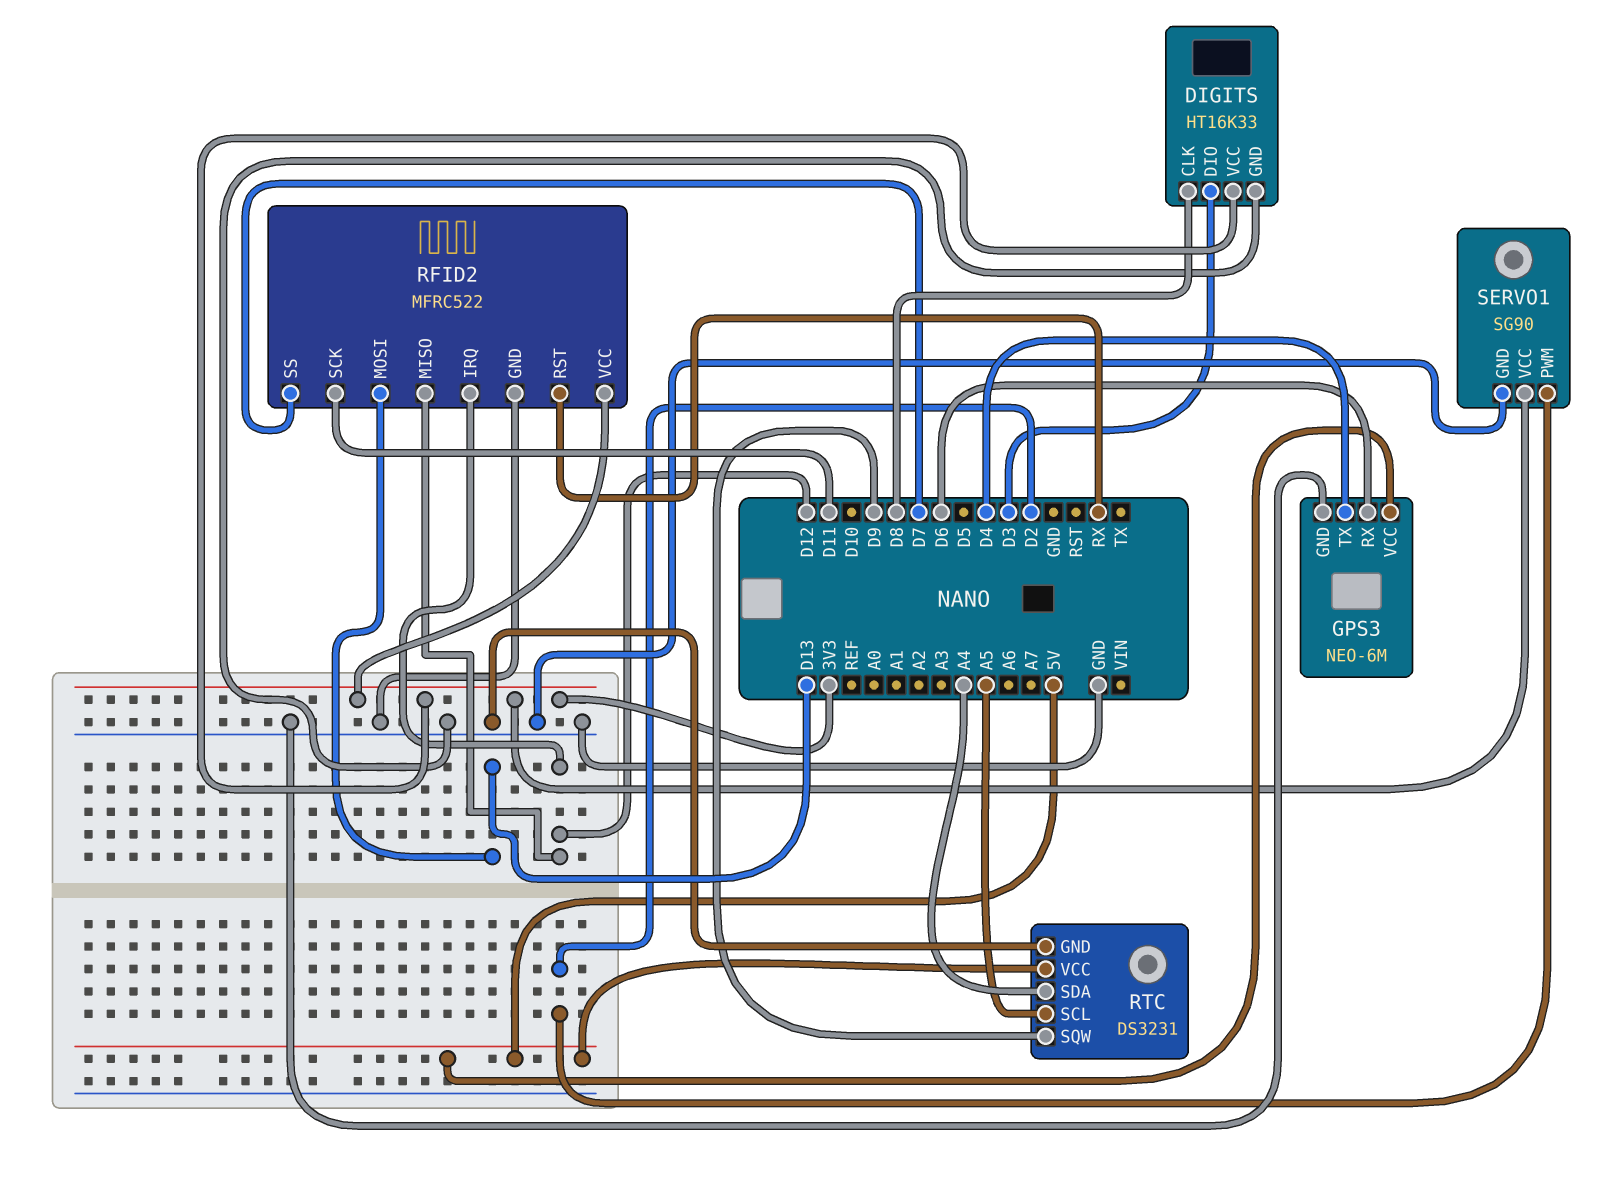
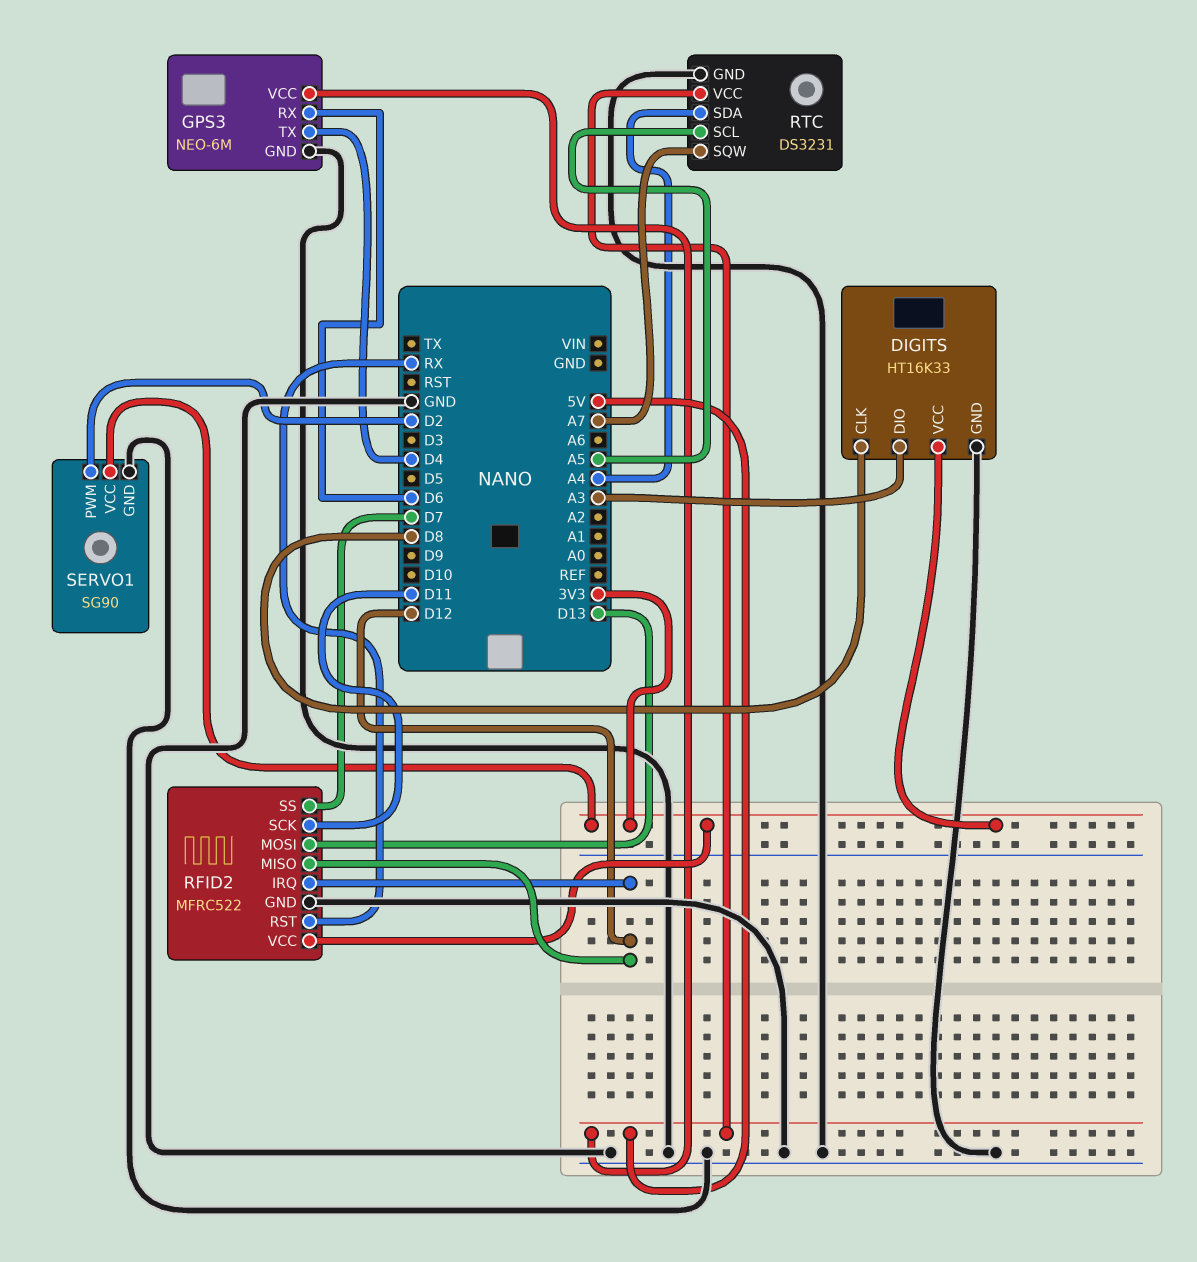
DIGITS pin DIO: D3 -> A3
RTC pin SQW: D9 -> A7

